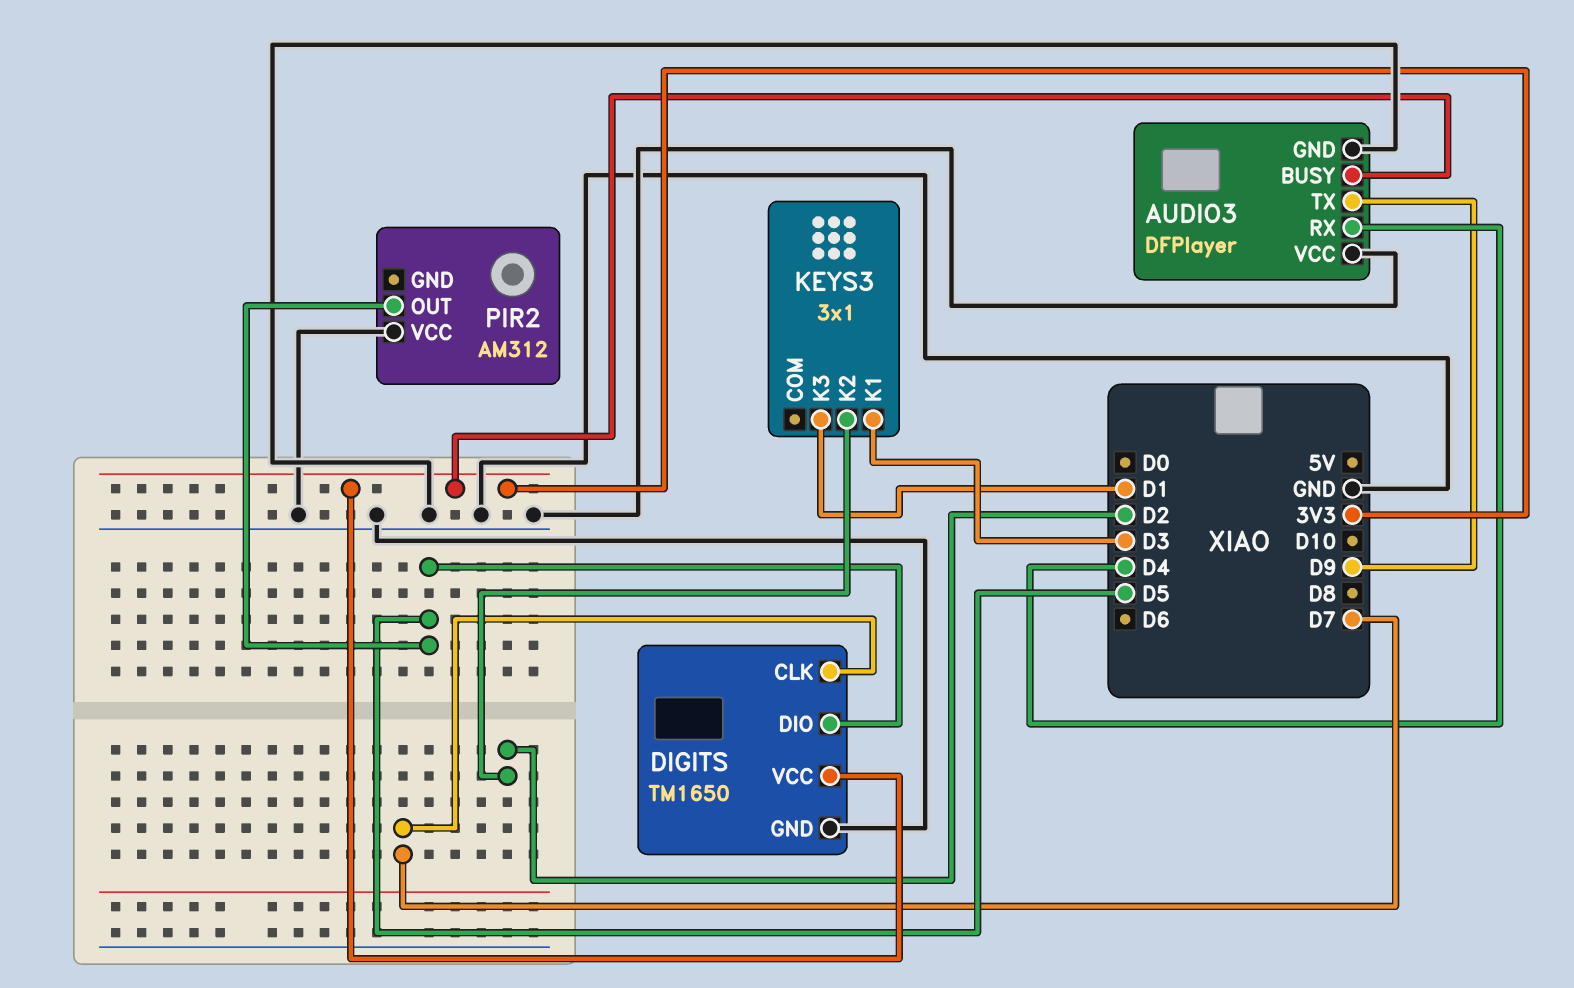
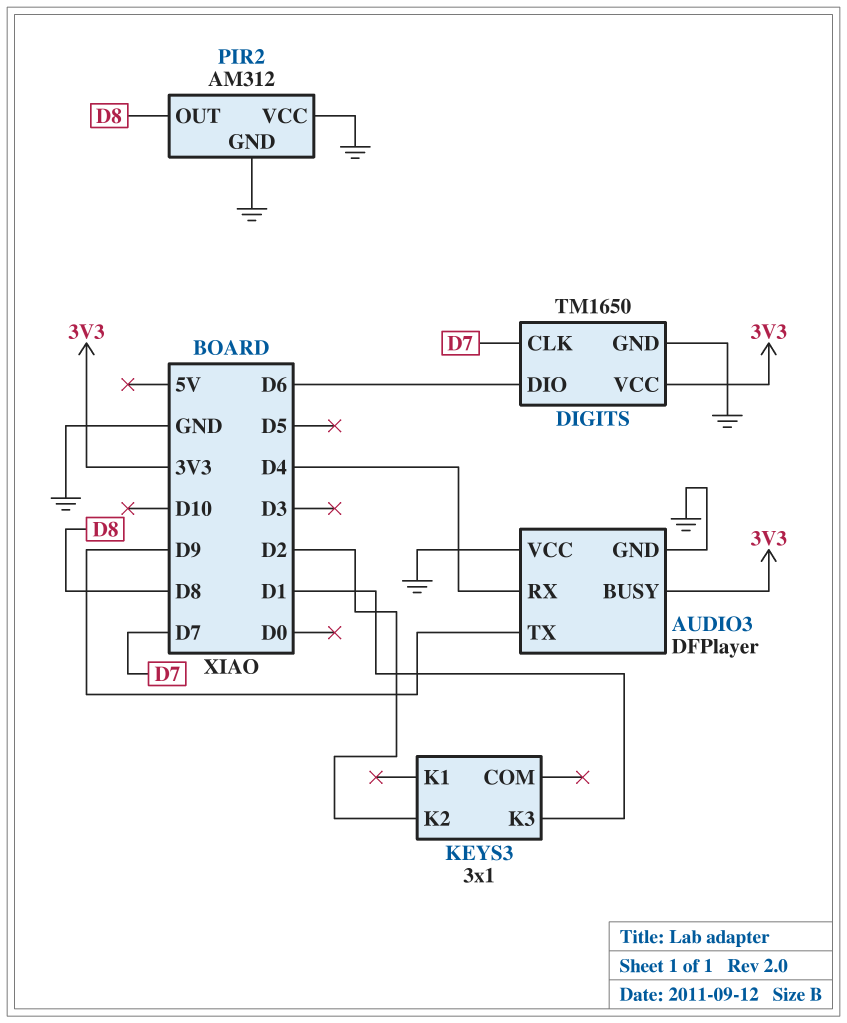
DIGITS pin DIO: D5 -> D6
KEYS3 pin K1: D3 -> none
PIR2 pin GND: none -> GND
PIR2 pin OUT: D5 -> D8

